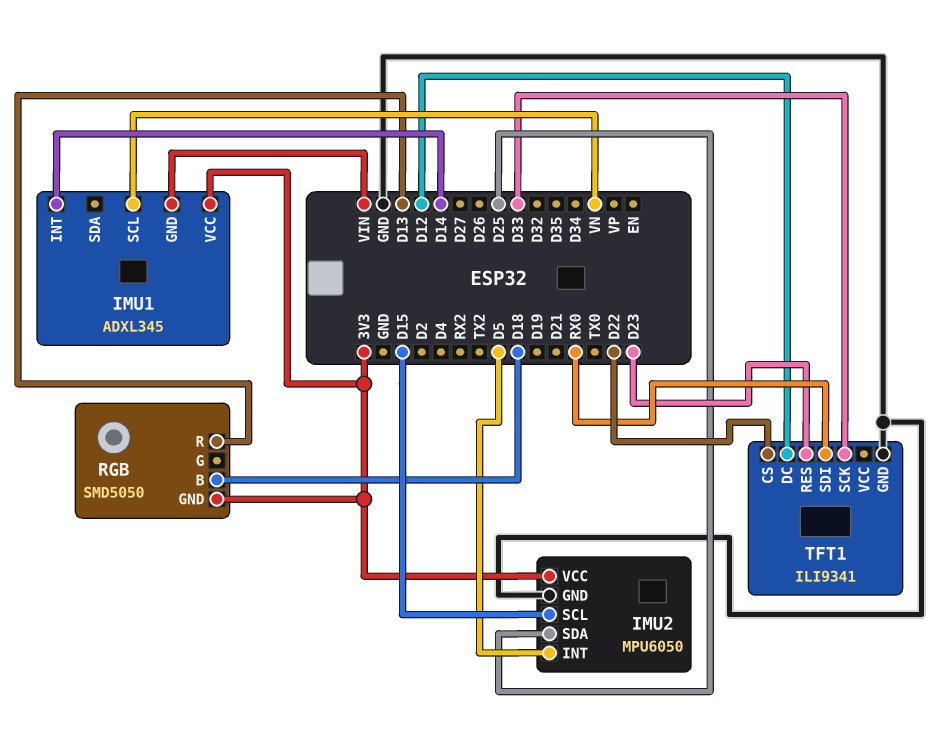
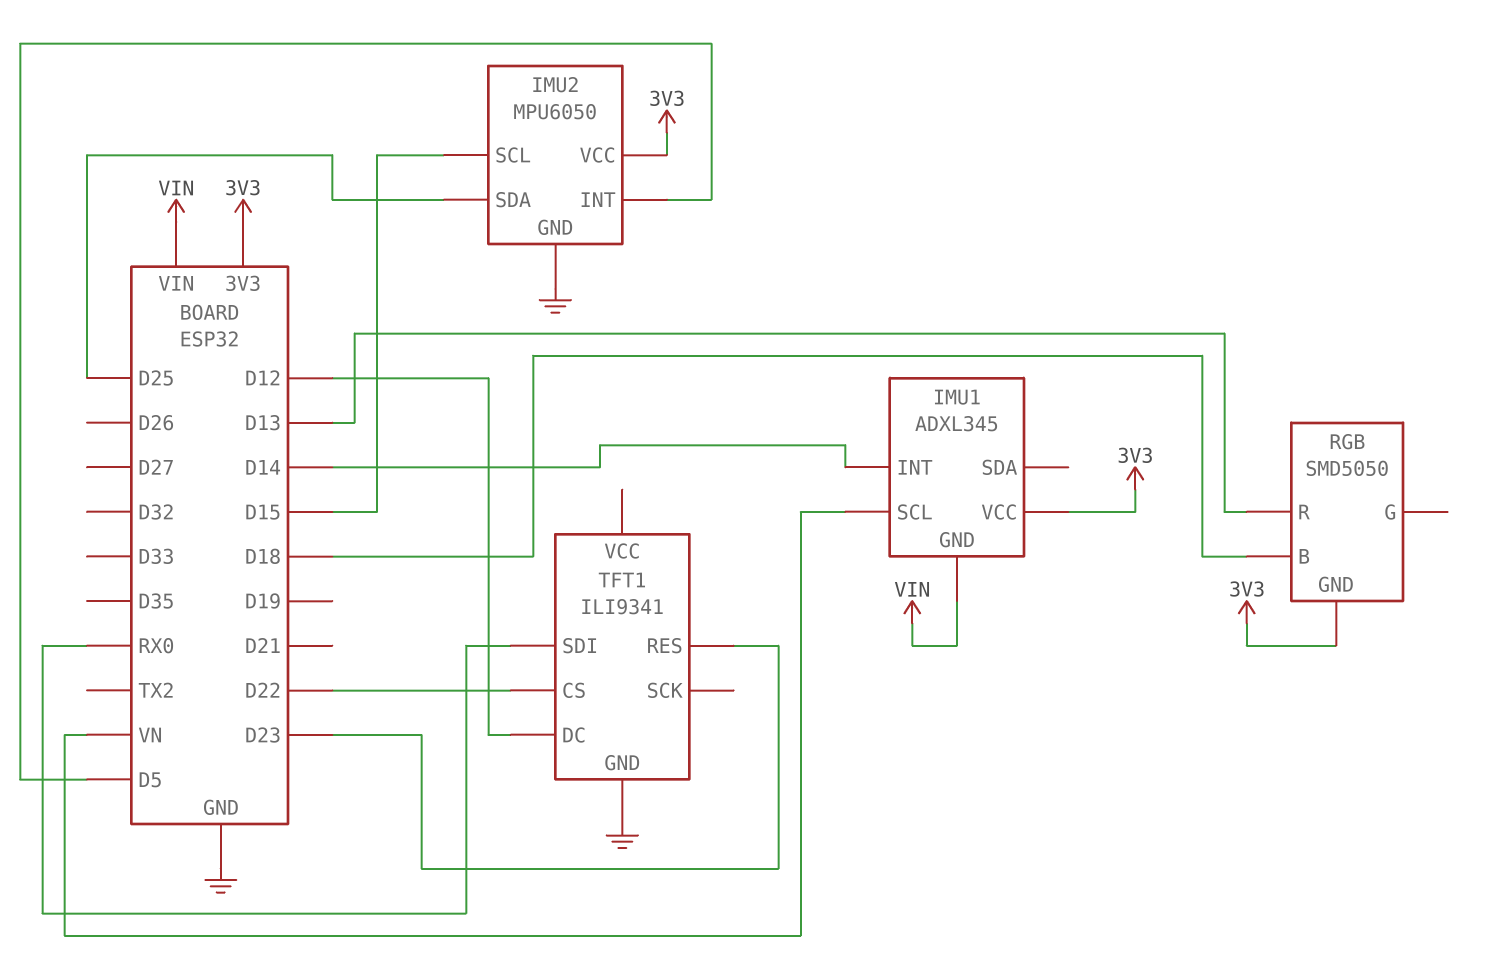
TFT1 pin SCK: D33 -> none

